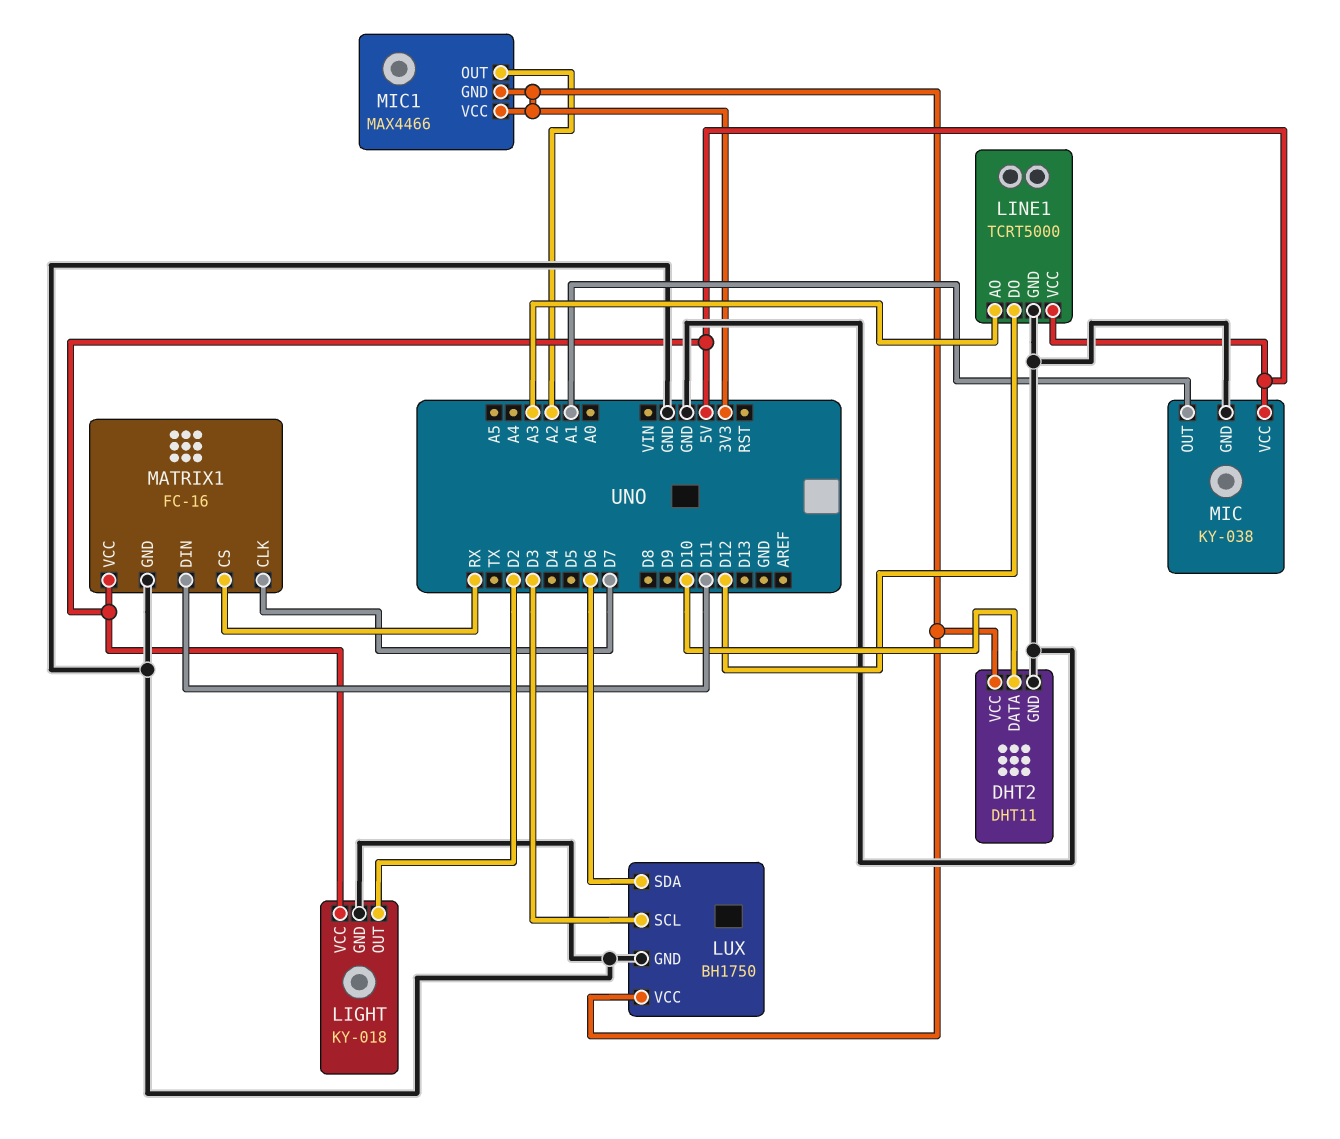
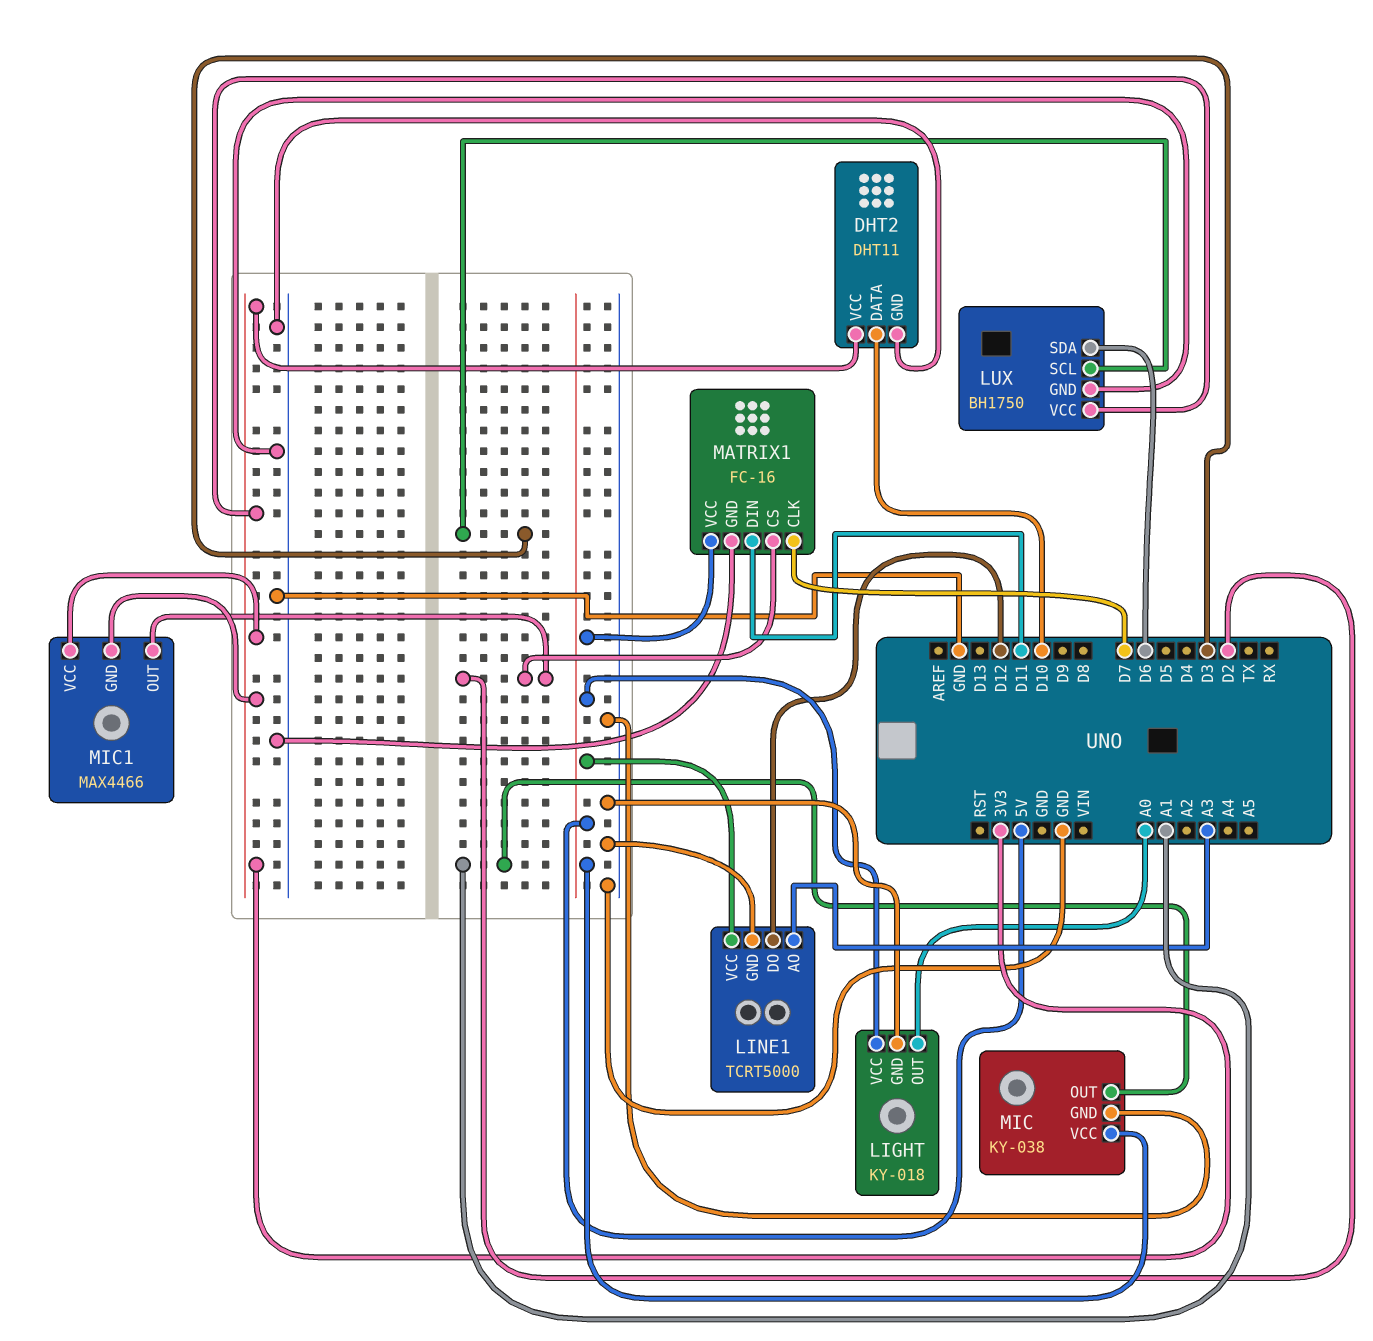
LIGHT pin OUT: D2 -> A0
MATRIX1 pin CS: RX -> D2
MIC1 pin OUT: A2 -> D2

